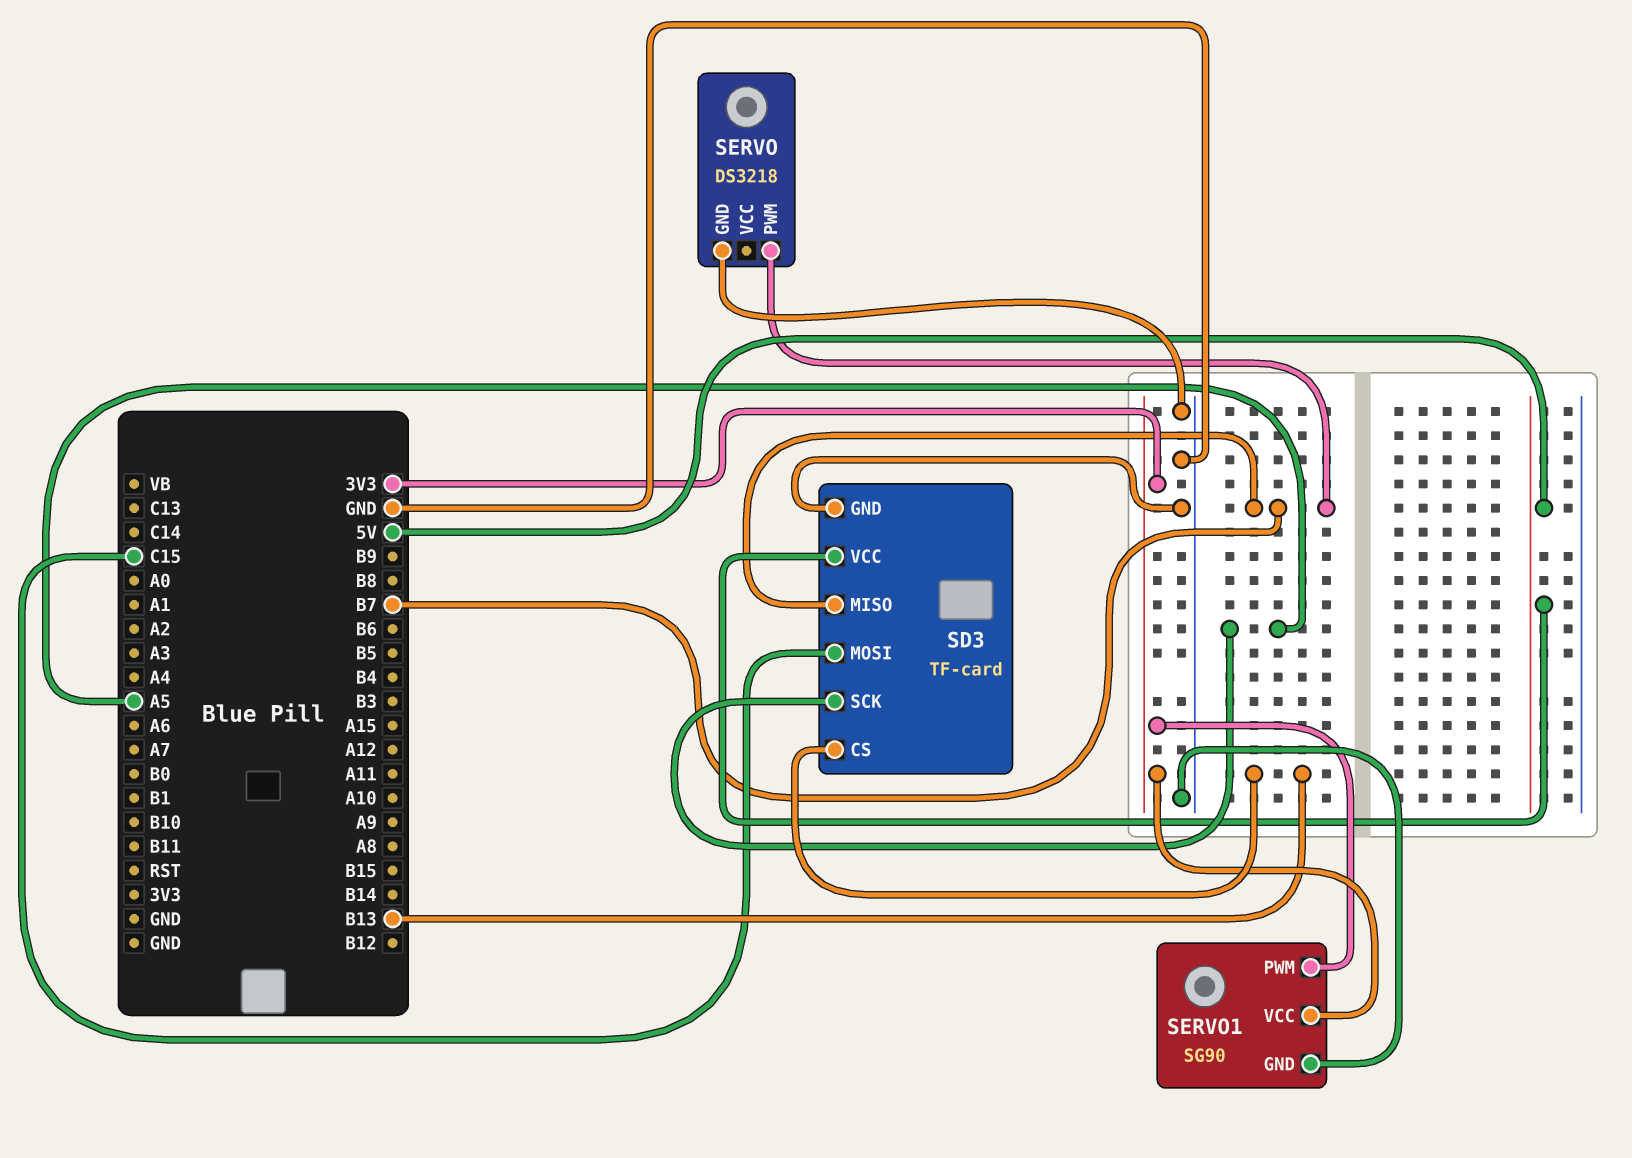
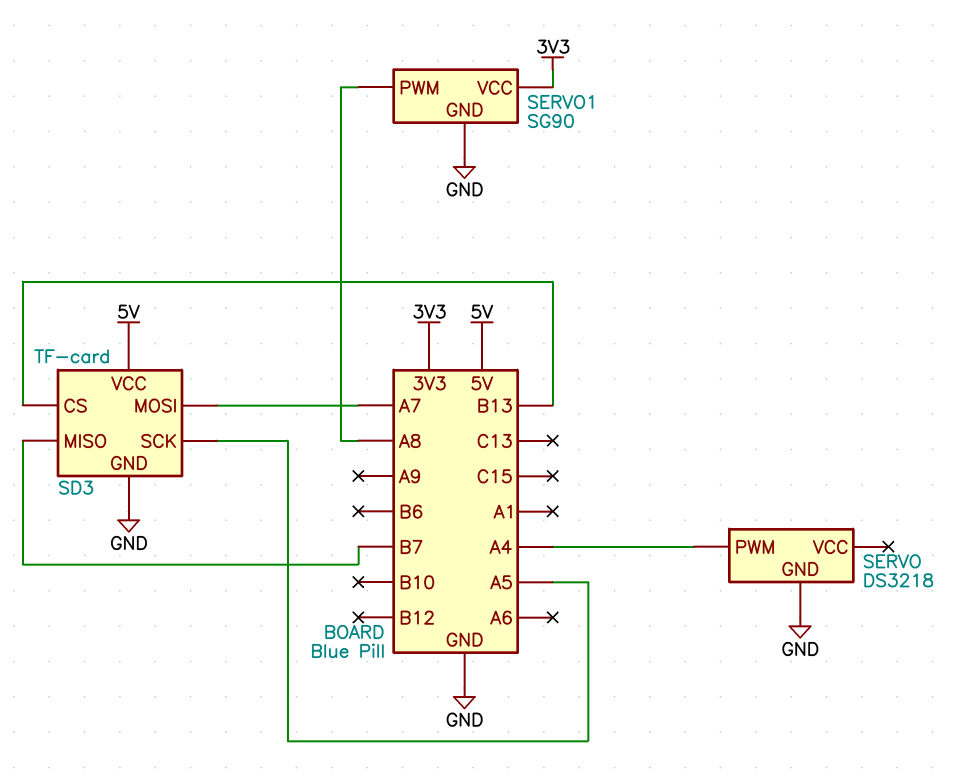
SD3 pin MOSI: C15 -> A7
SERVO pin PWM: B7 -> A4
SERVO1 pin PWM: 3V3 -> A8

